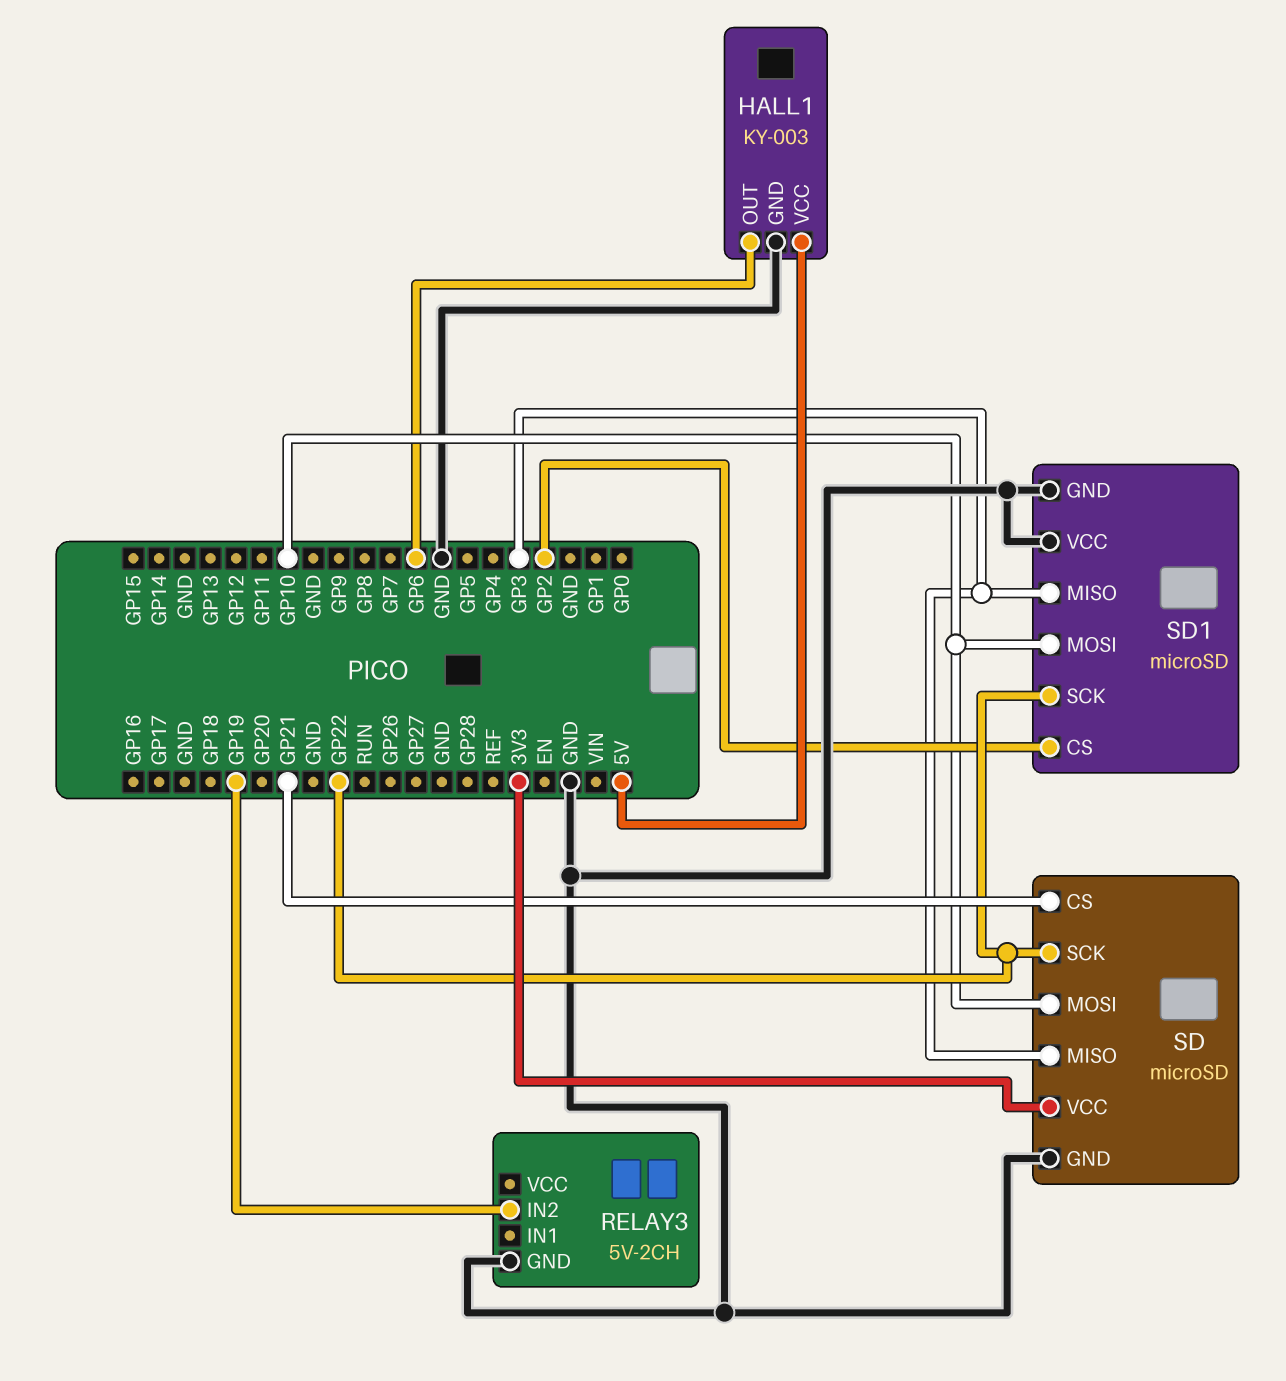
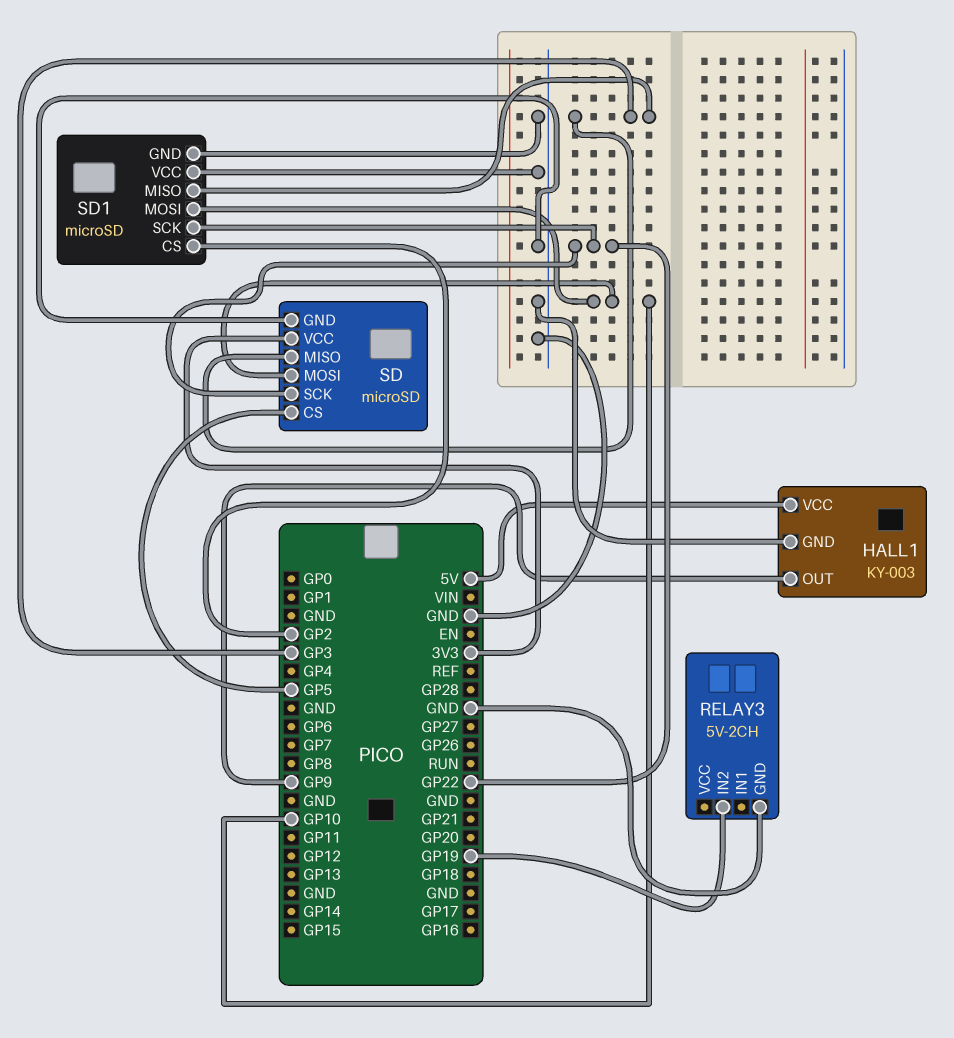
HALL1 pin OUT: GP6 -> GP9
SD pin CS: GP21 -> GP5

